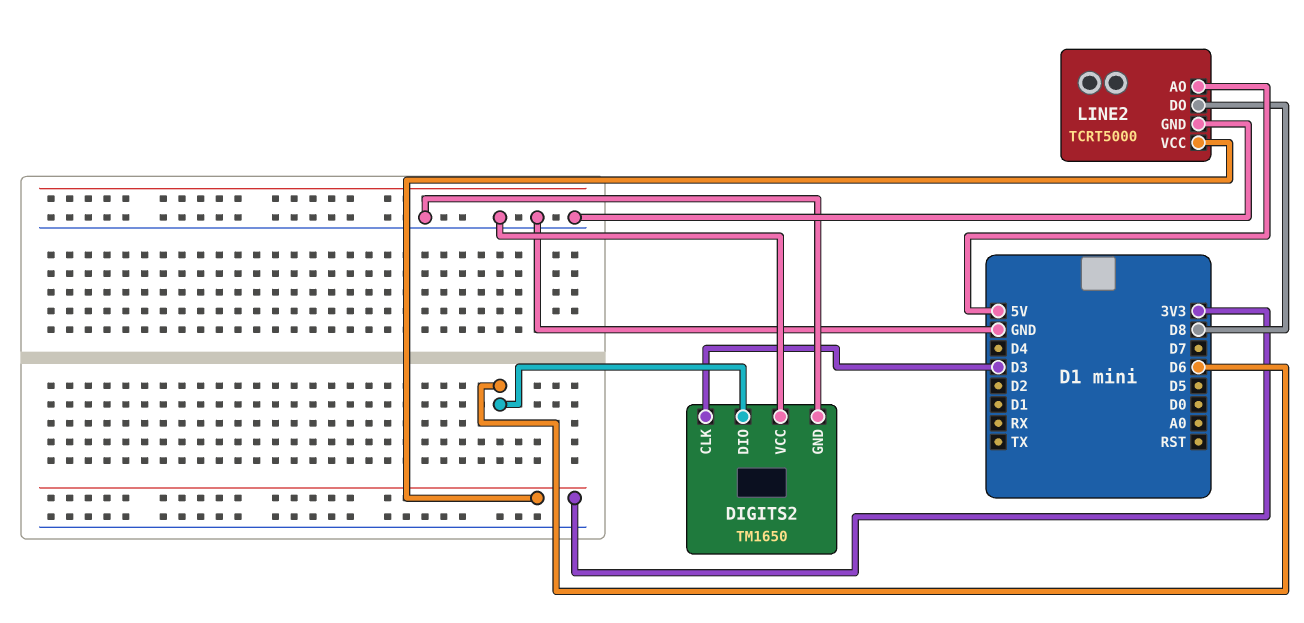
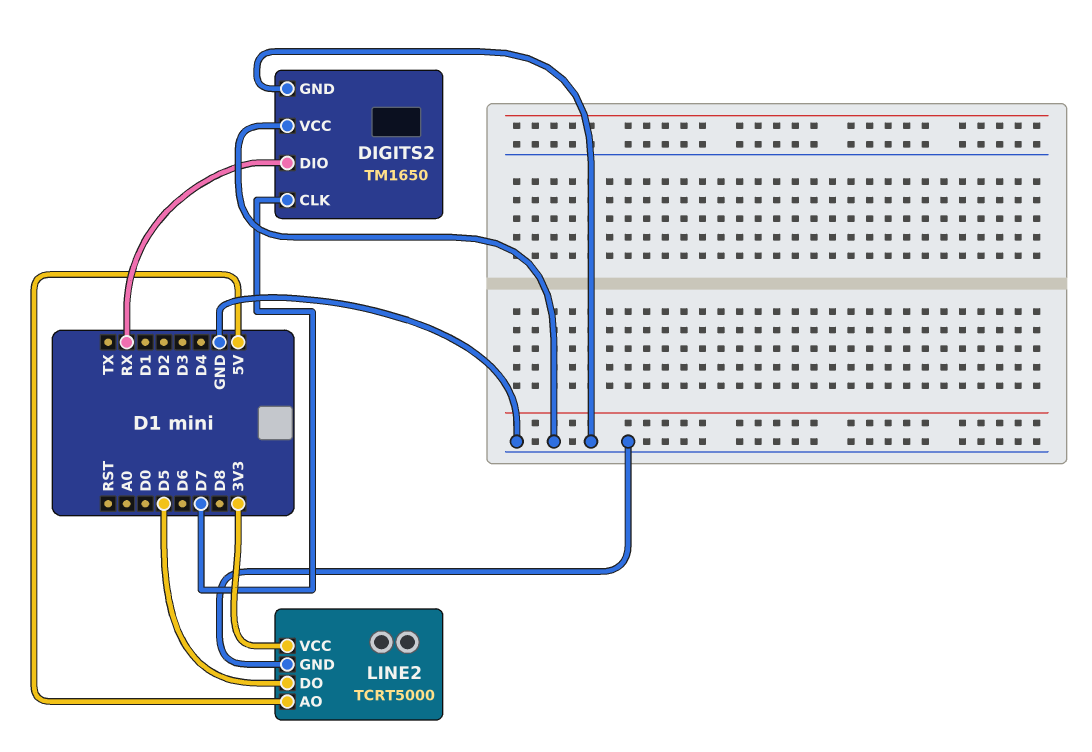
DIGITS2 pin CLK: D3 -> D7
DIGITS2 pin DIO: D6 -> RX
LINE2 pin DO: D8 -> D5

